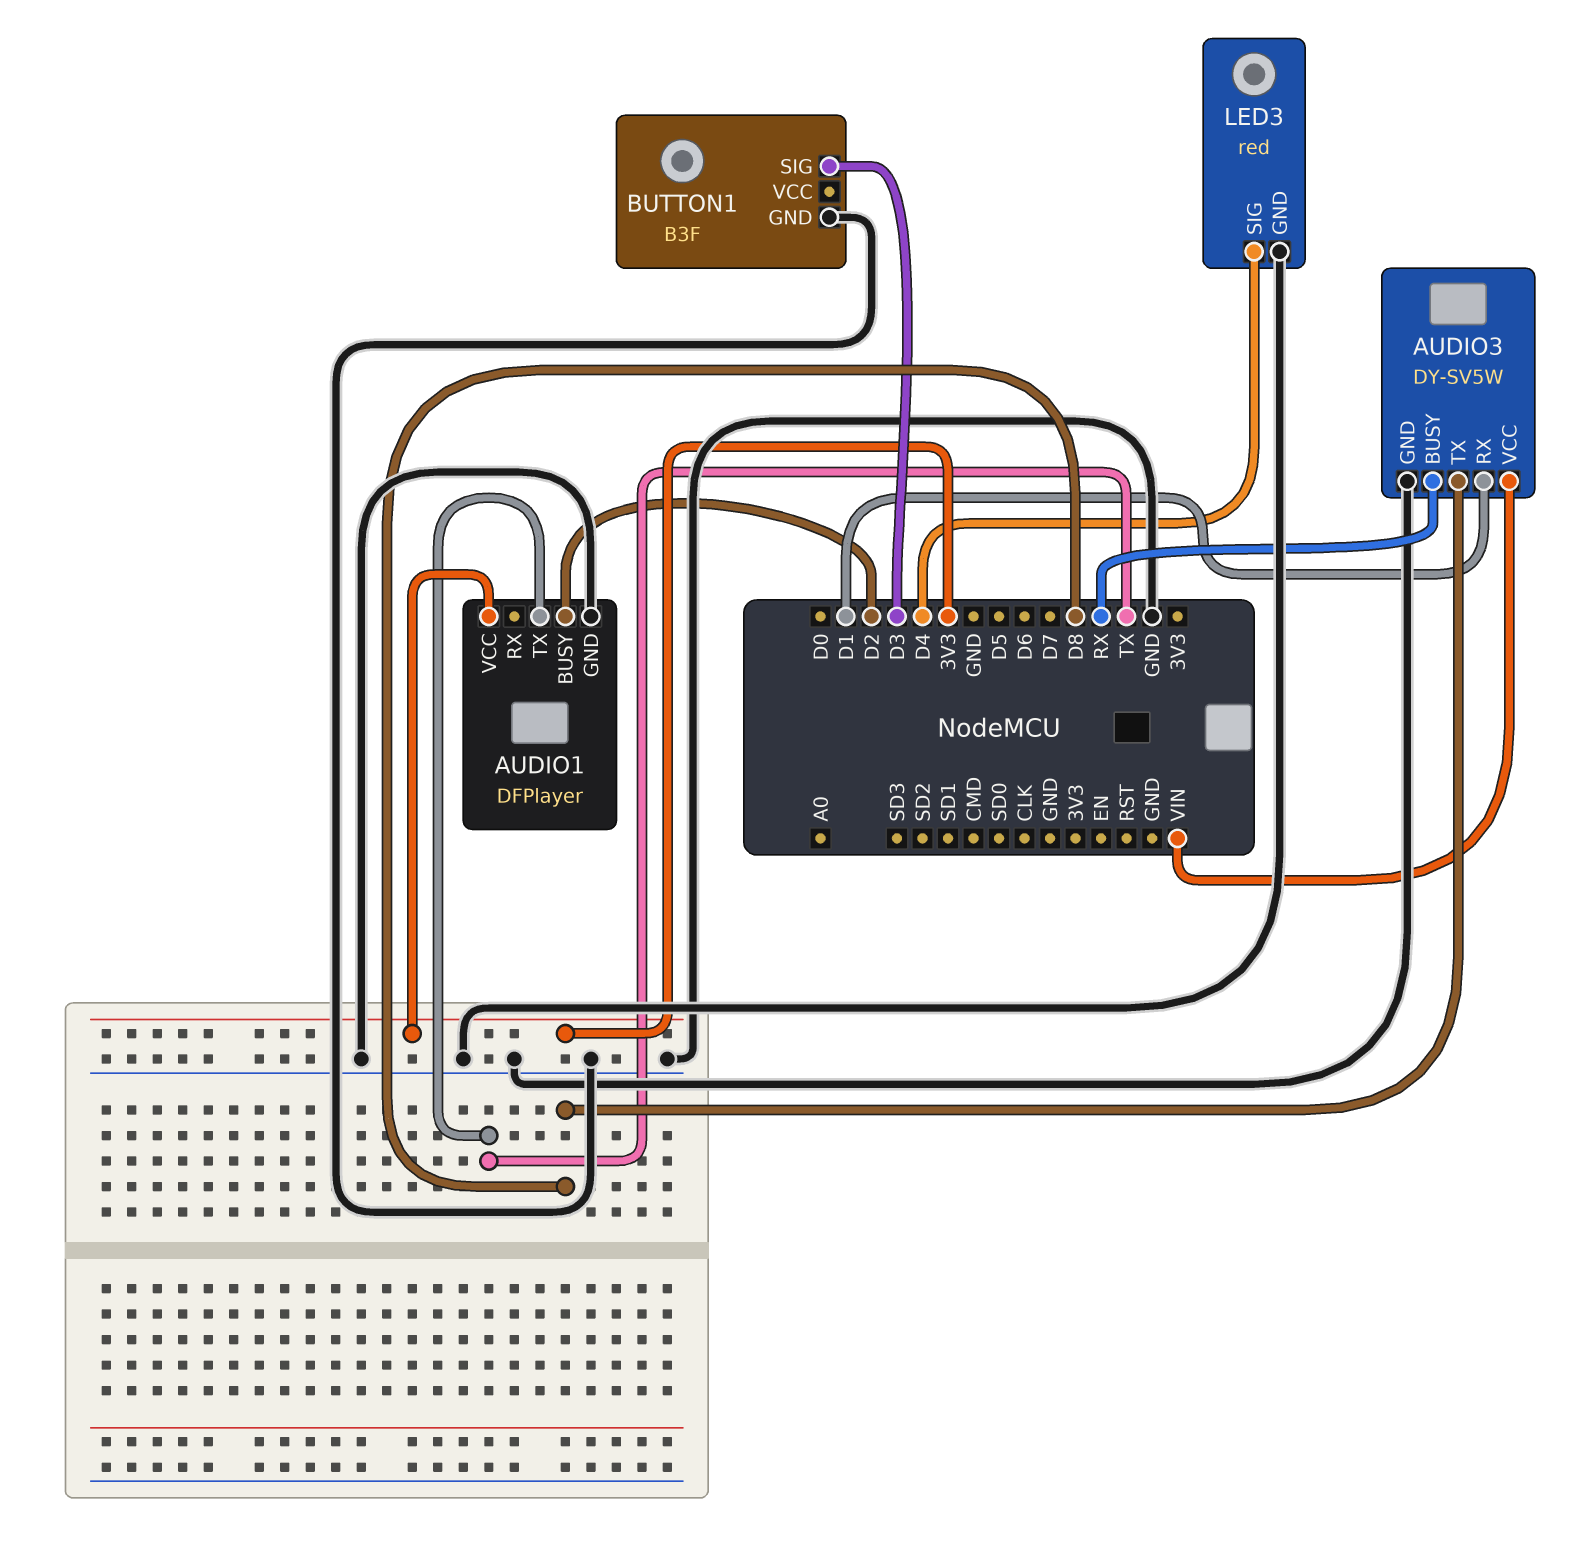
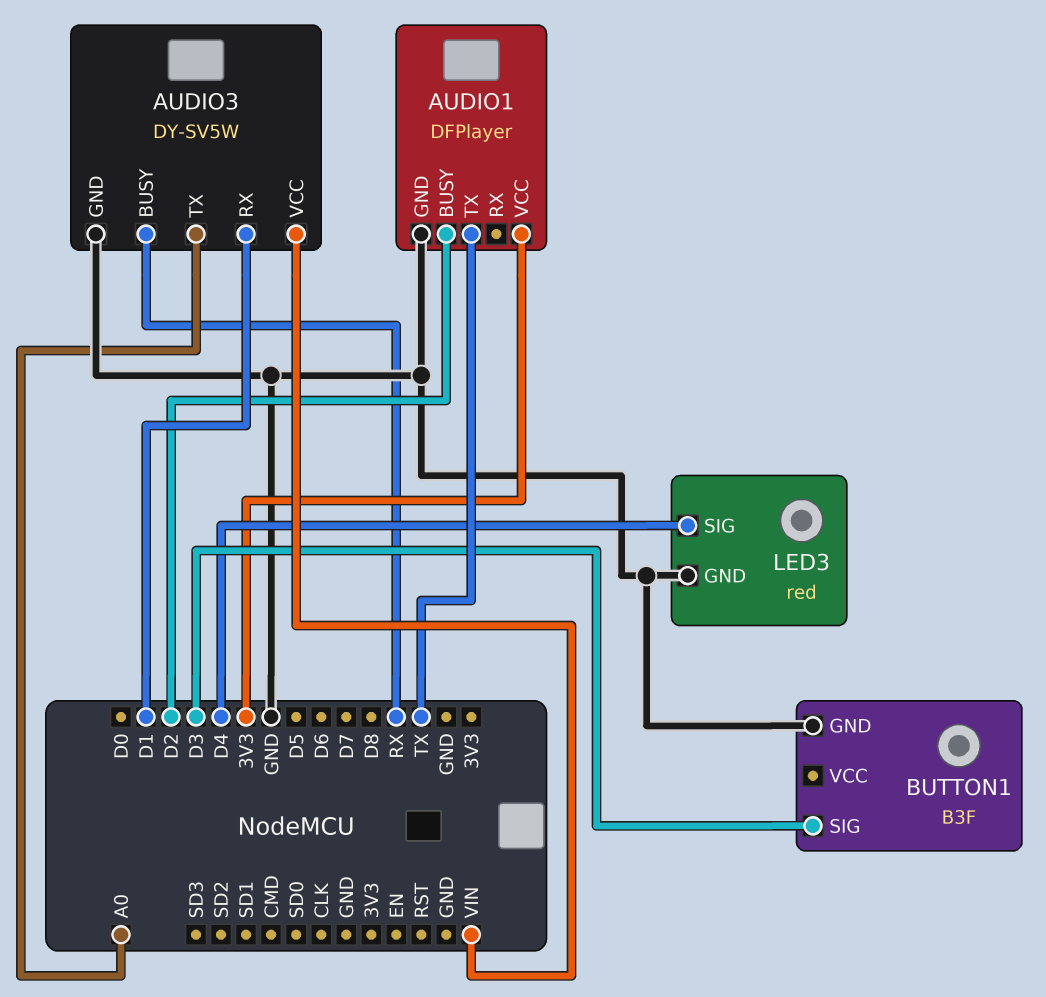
AUDIO3 pin TX: D8 -> A0

